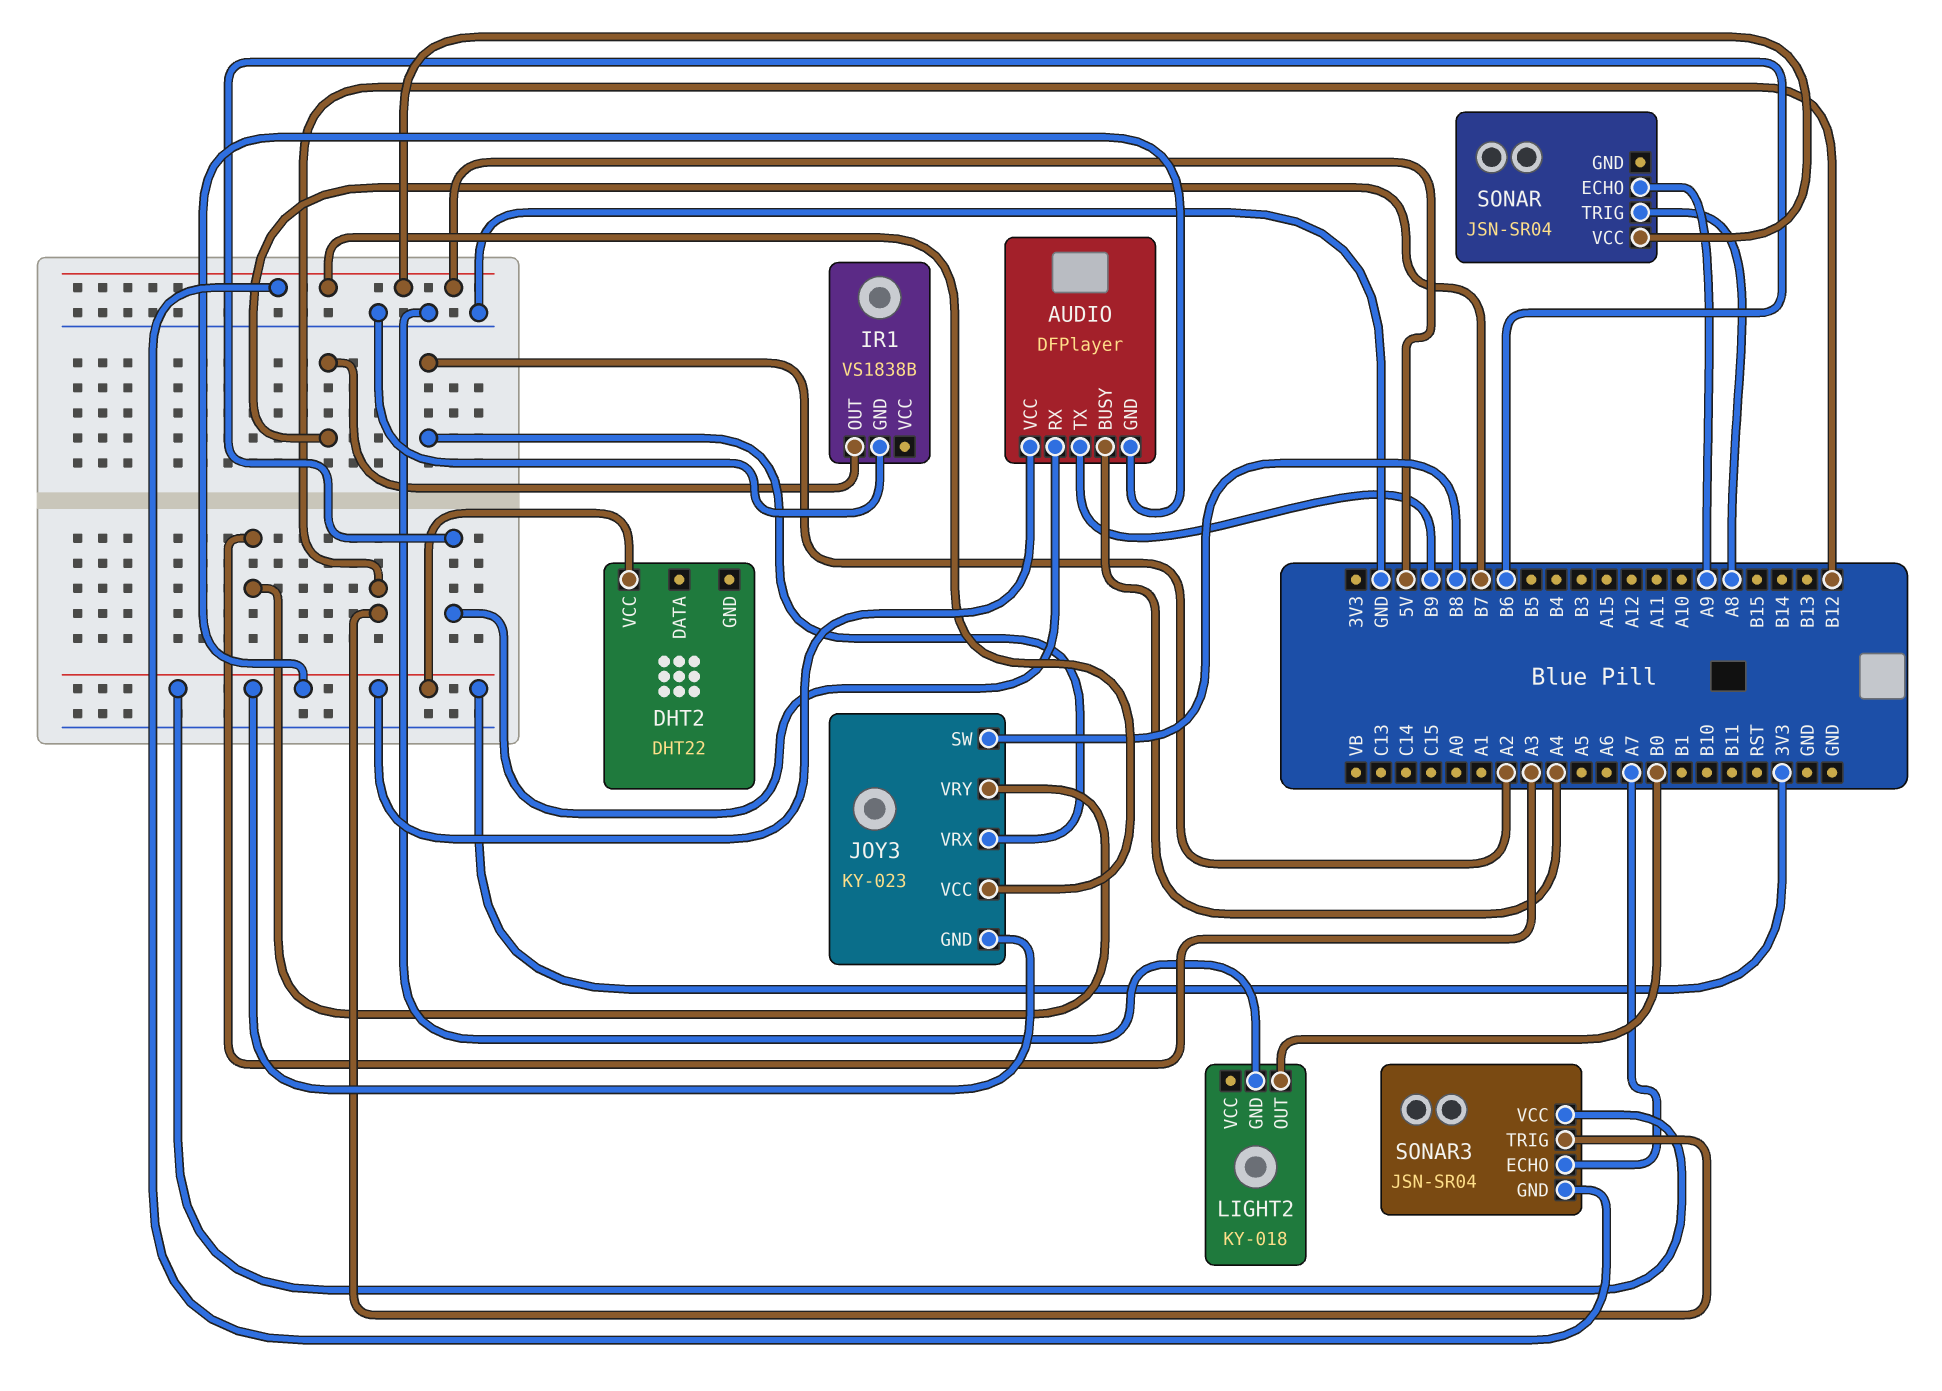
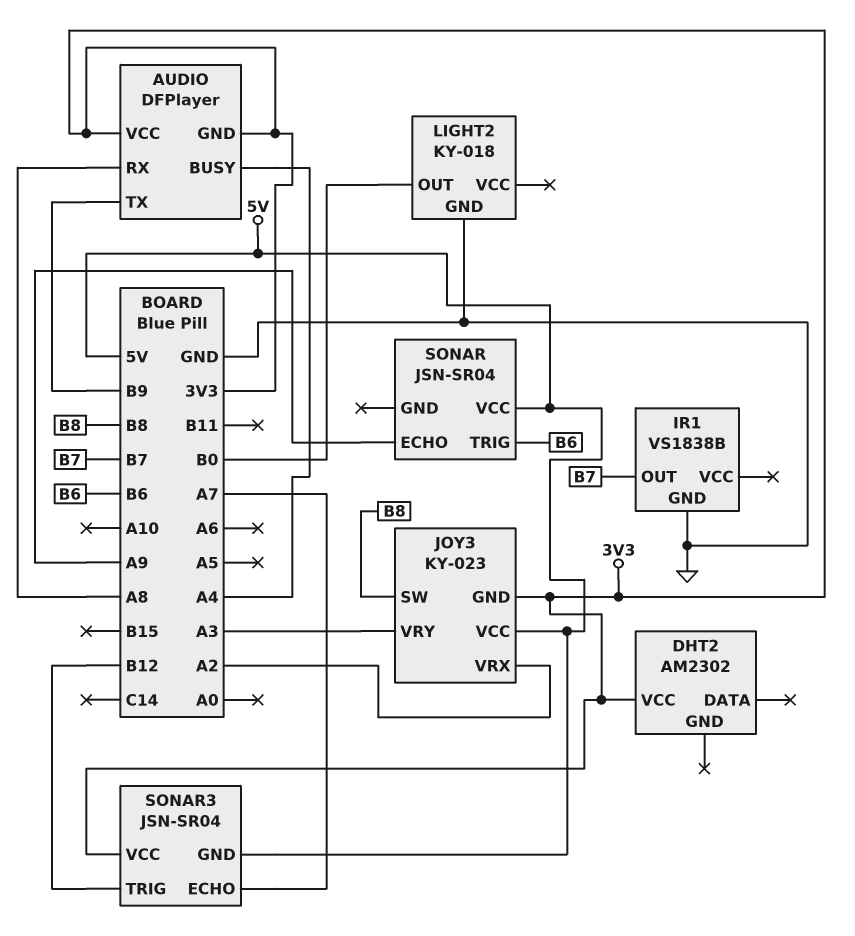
AUDIO pin RX: B6 -> A8
DHT2: DHT22 -> AM2302
SONAR pin TRIG: A8 -> B6

